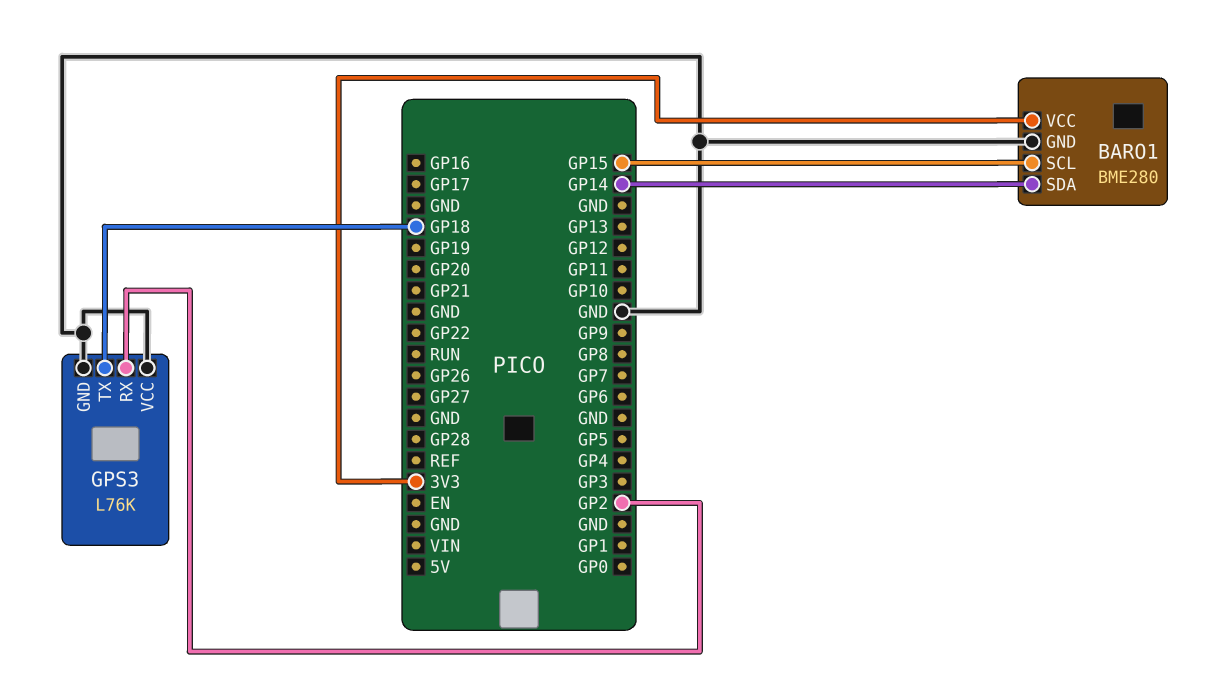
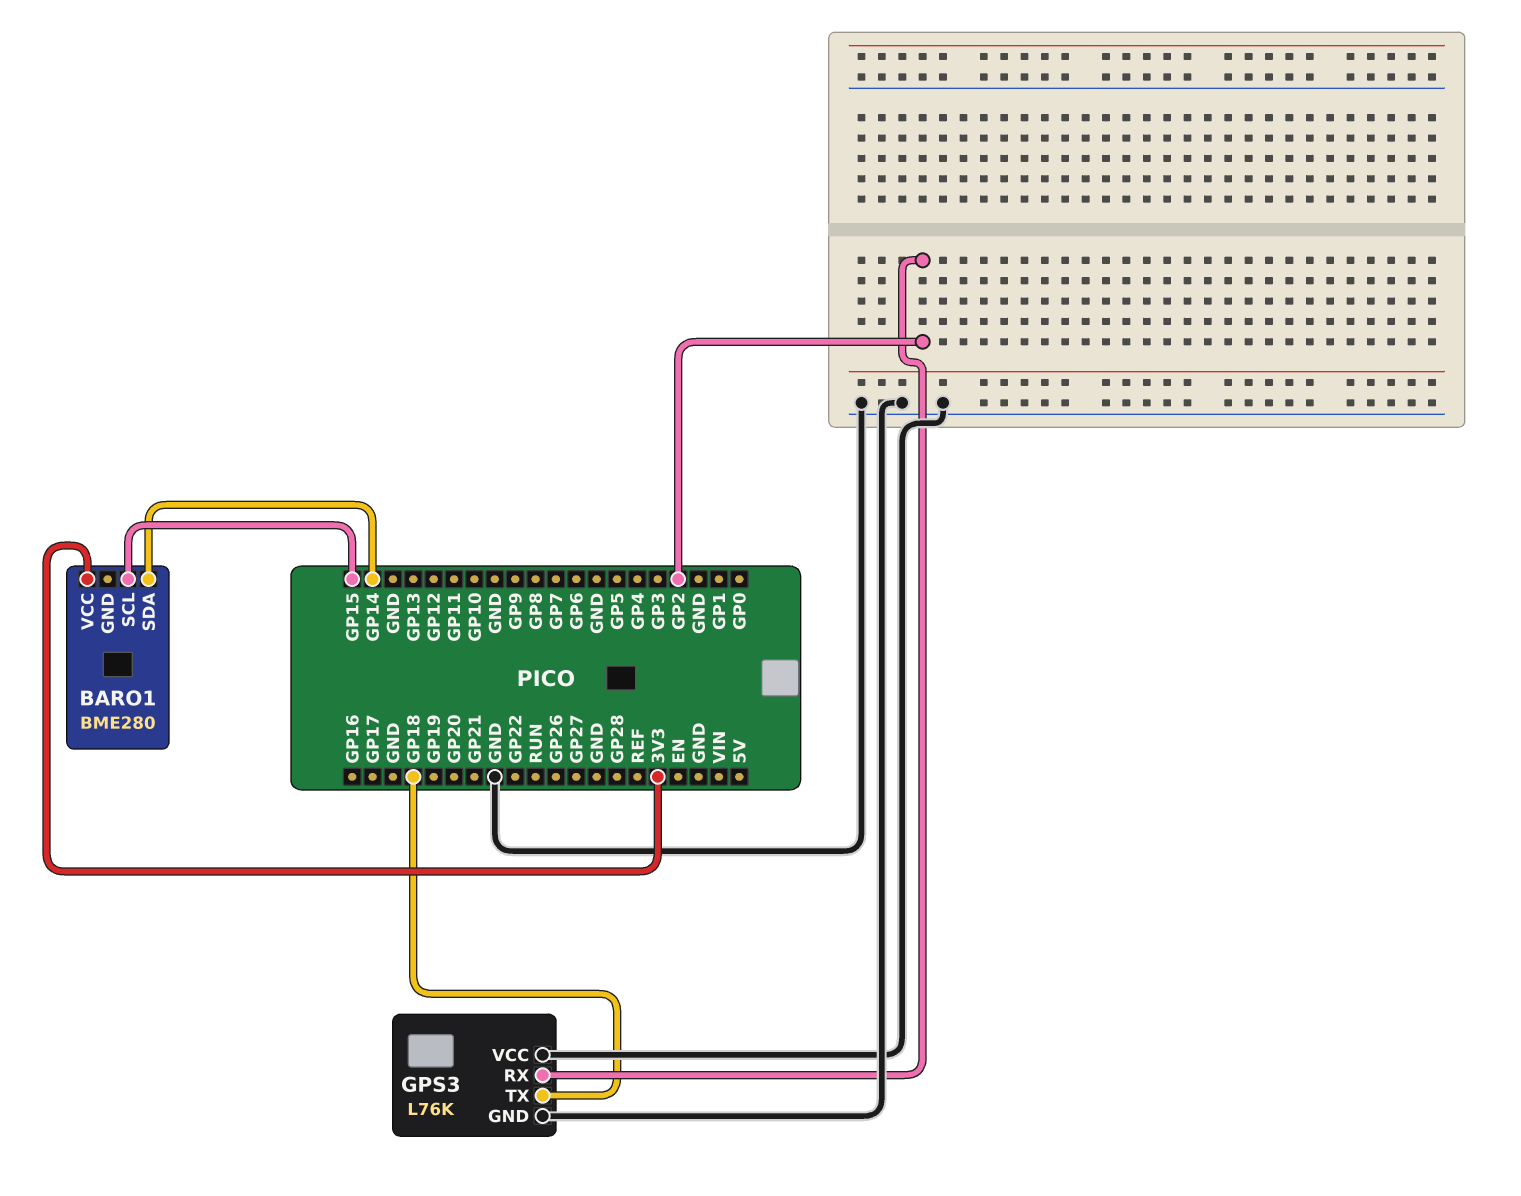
BARO1 pin GND: GND -> none

